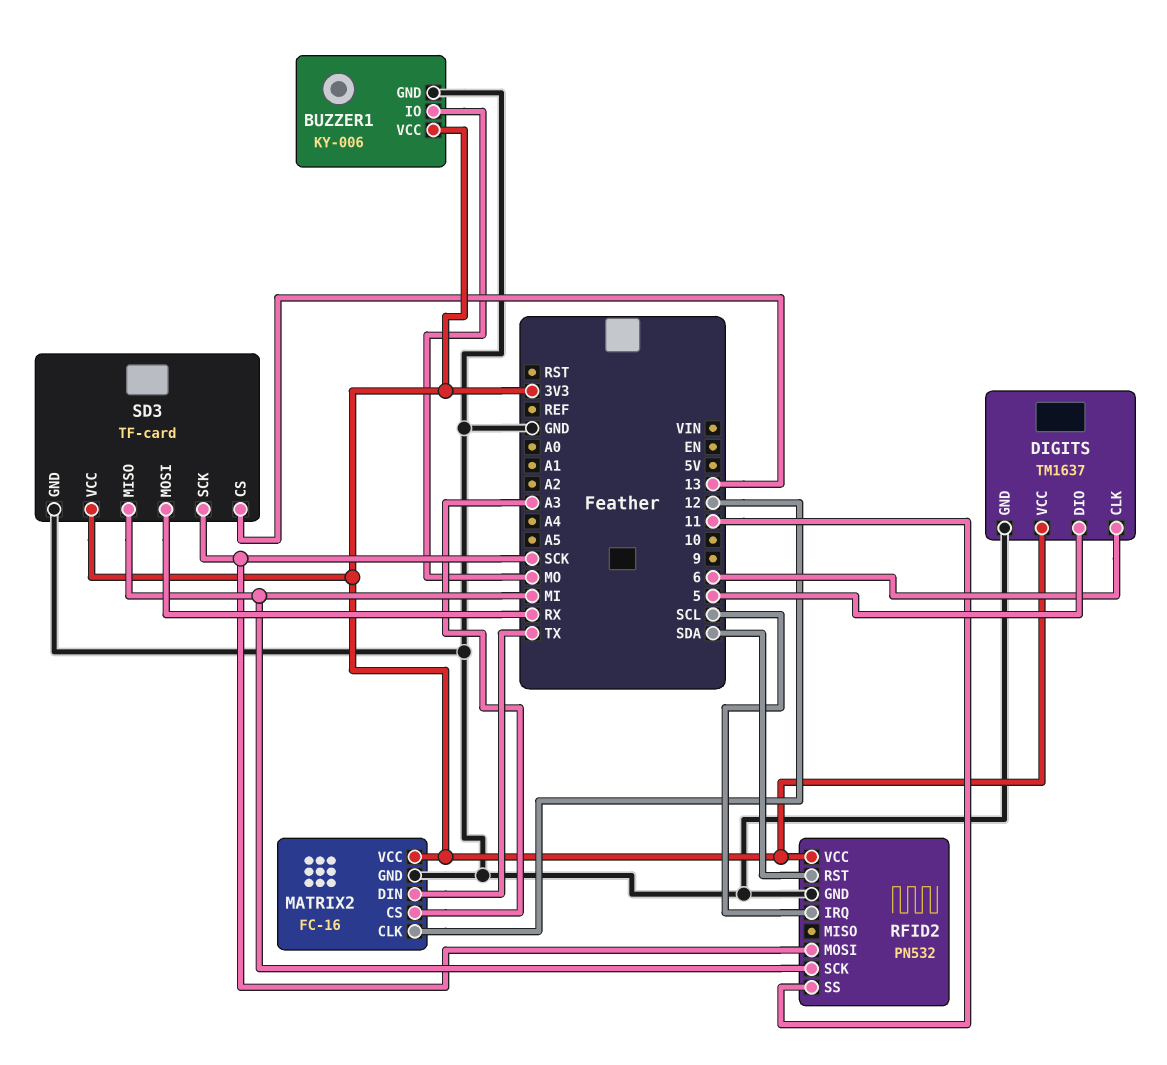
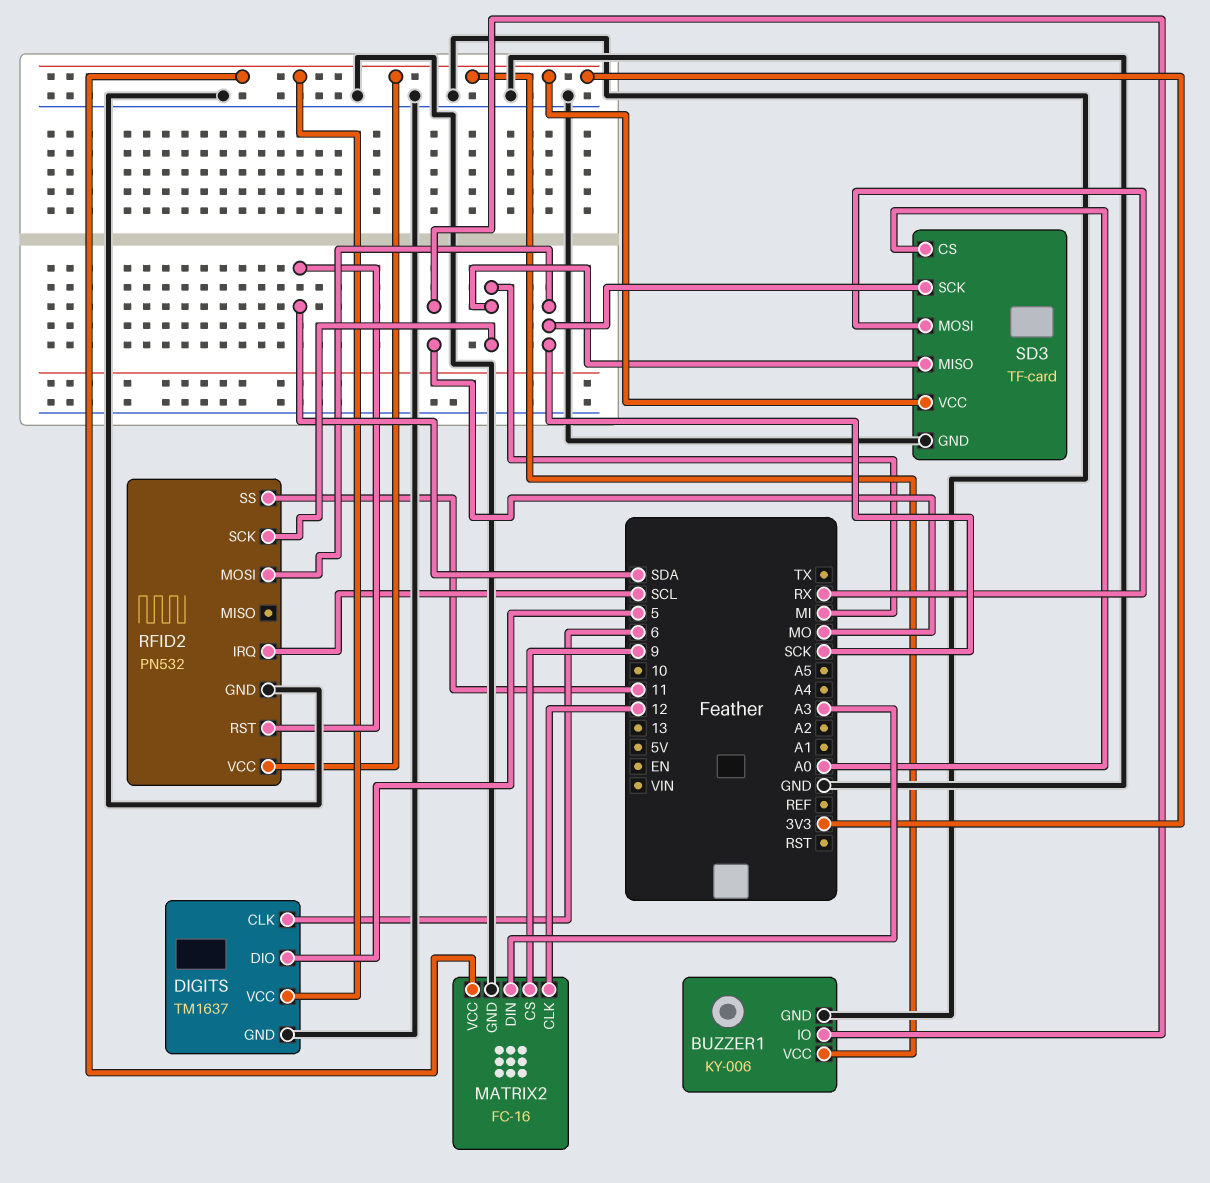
MATRIX2 pin CS: A3 -> 9
MATRIX2 pin DIN: TX -> A3
SD3 pin CS: 13 -> A0

